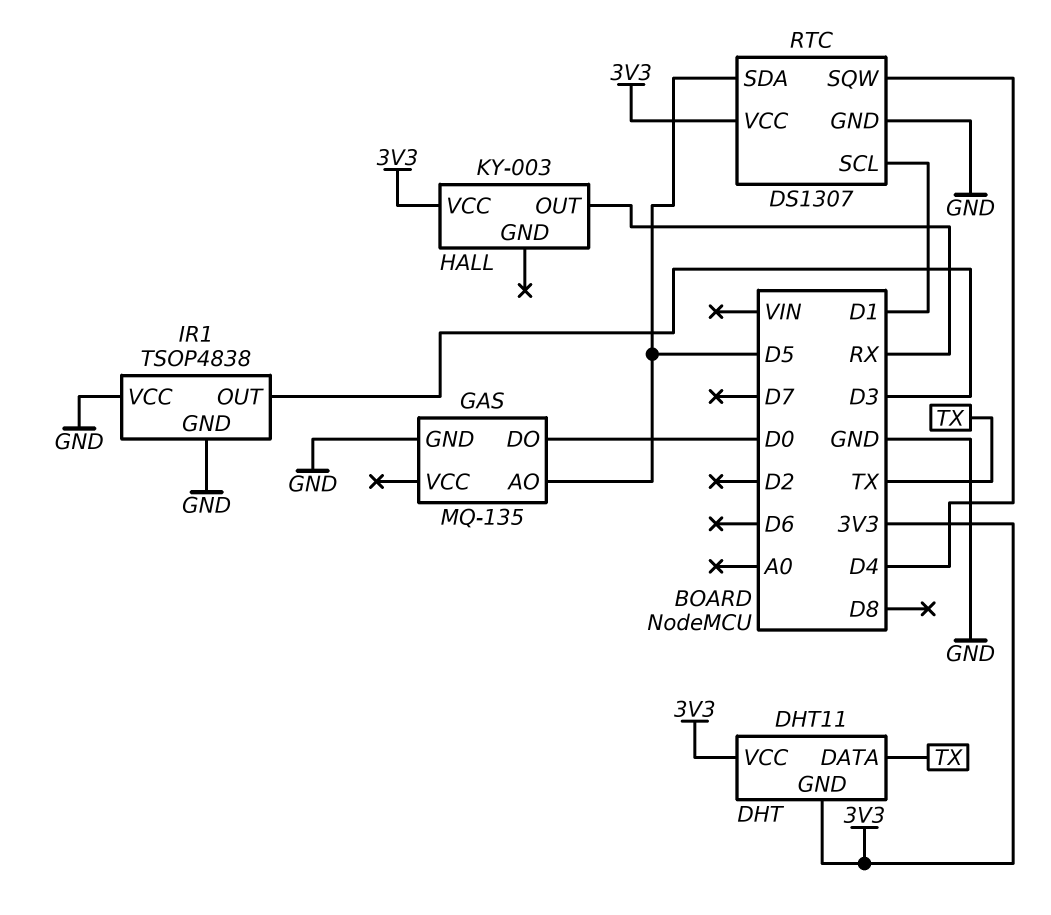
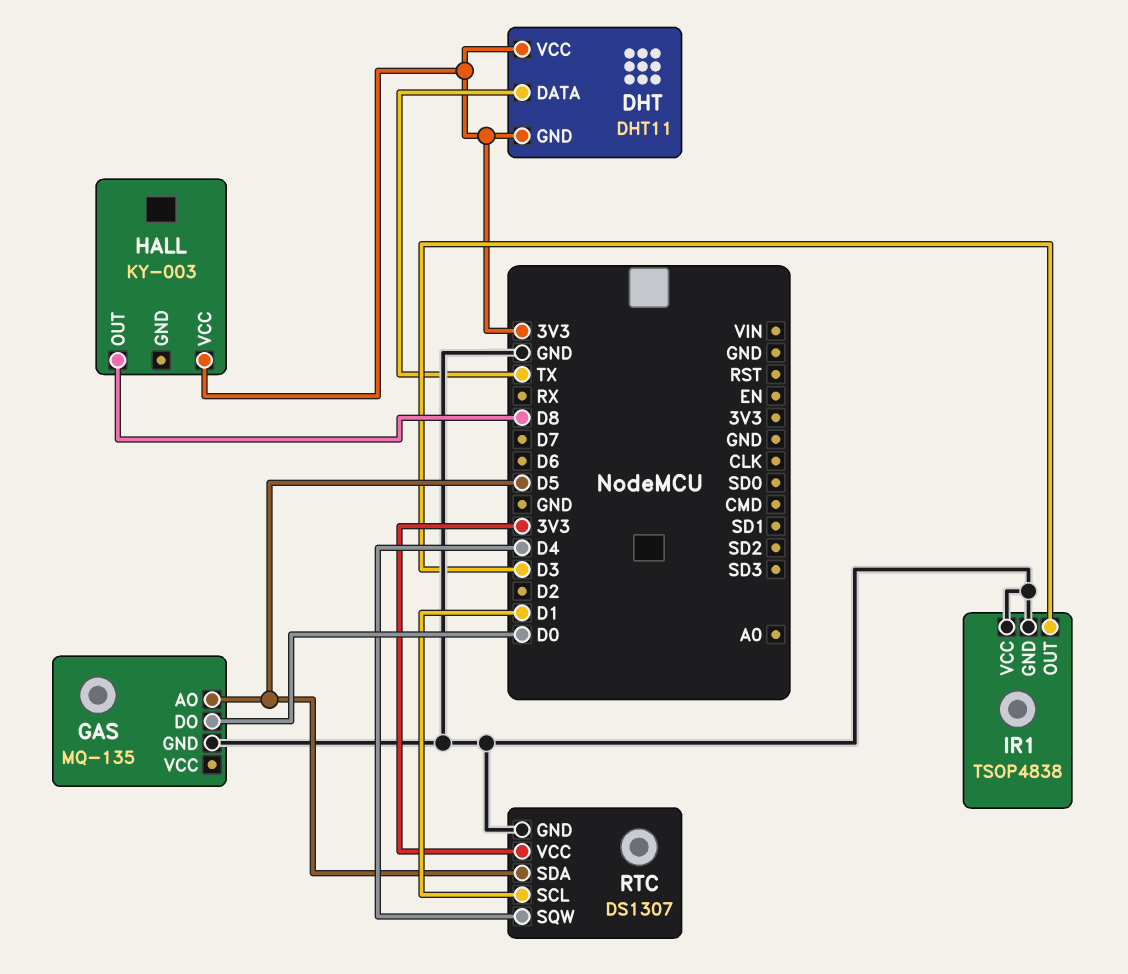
HALL pin OUT: RX -> D8

